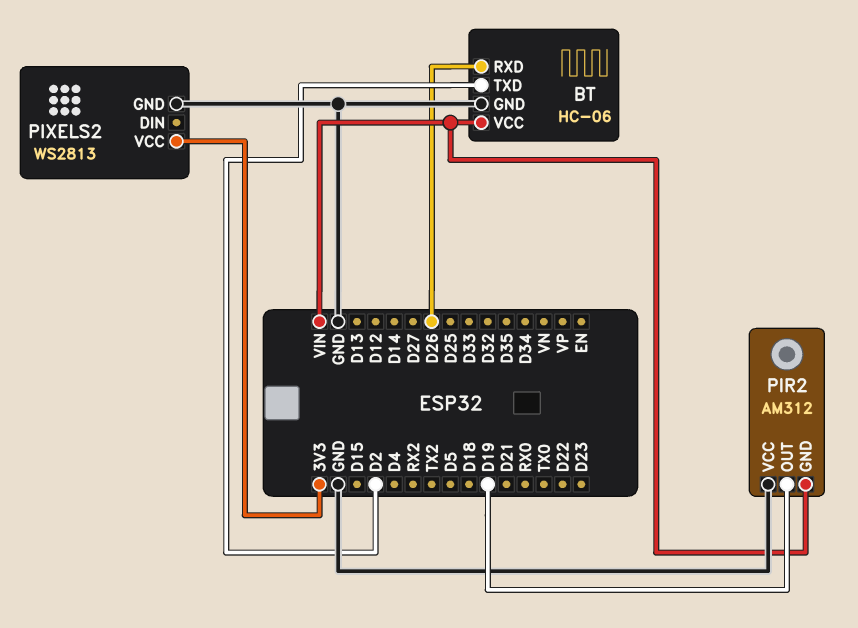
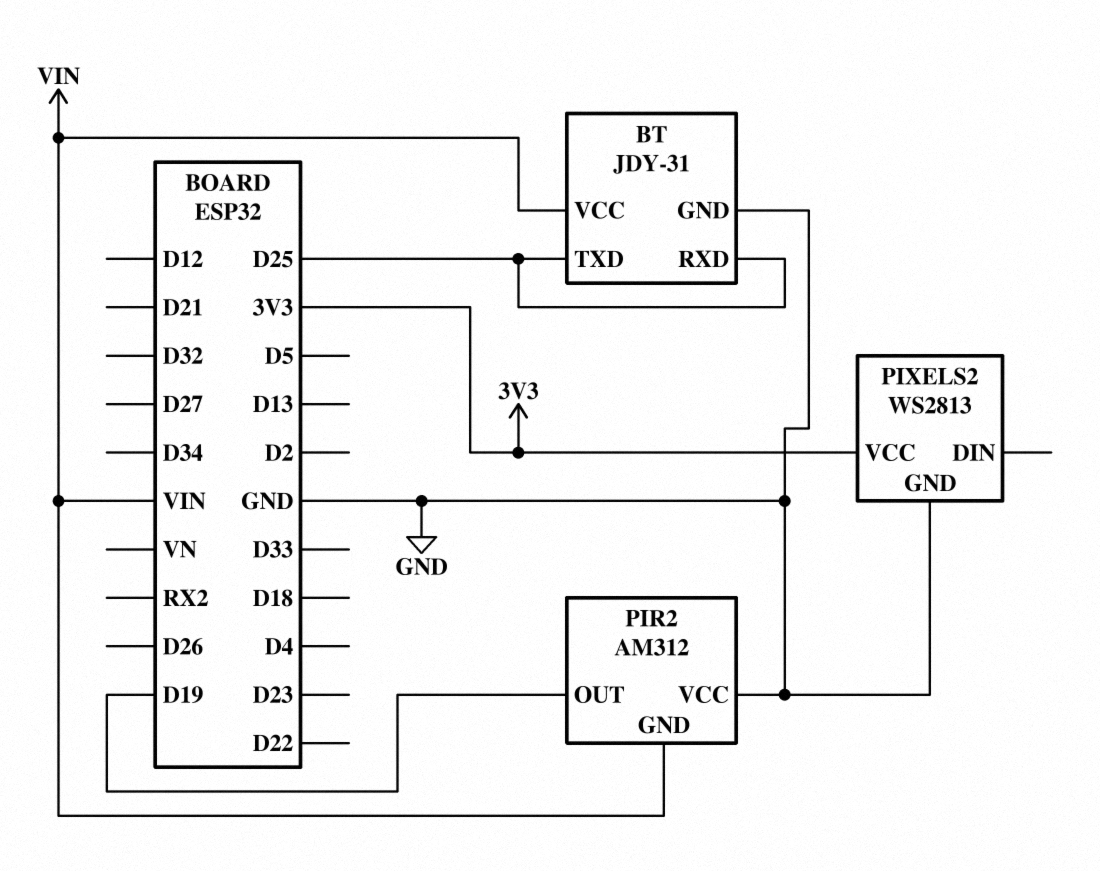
BT: HC-06 -> JDY-31
BT pin RXD: D26 -> D25
BT pin TXD: D2 -> D25

